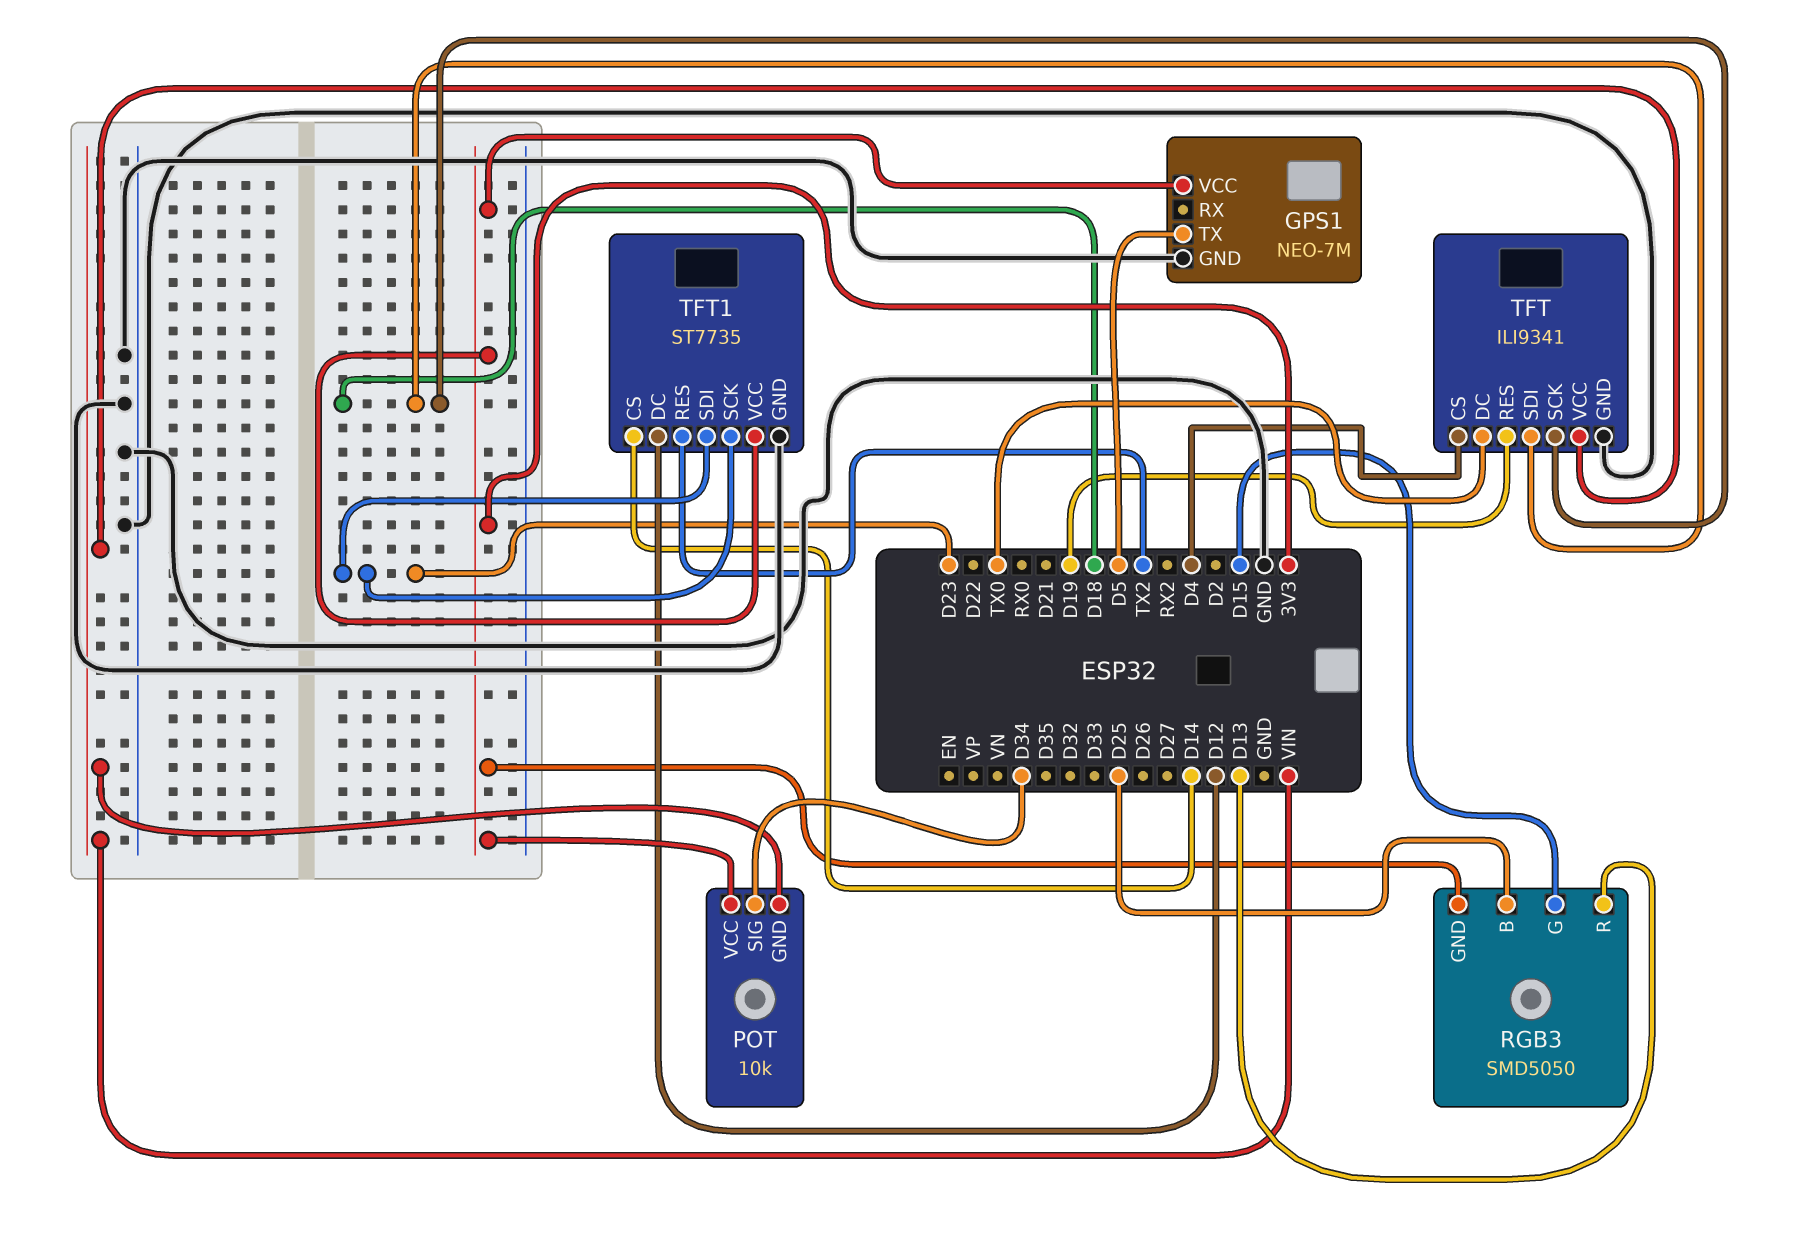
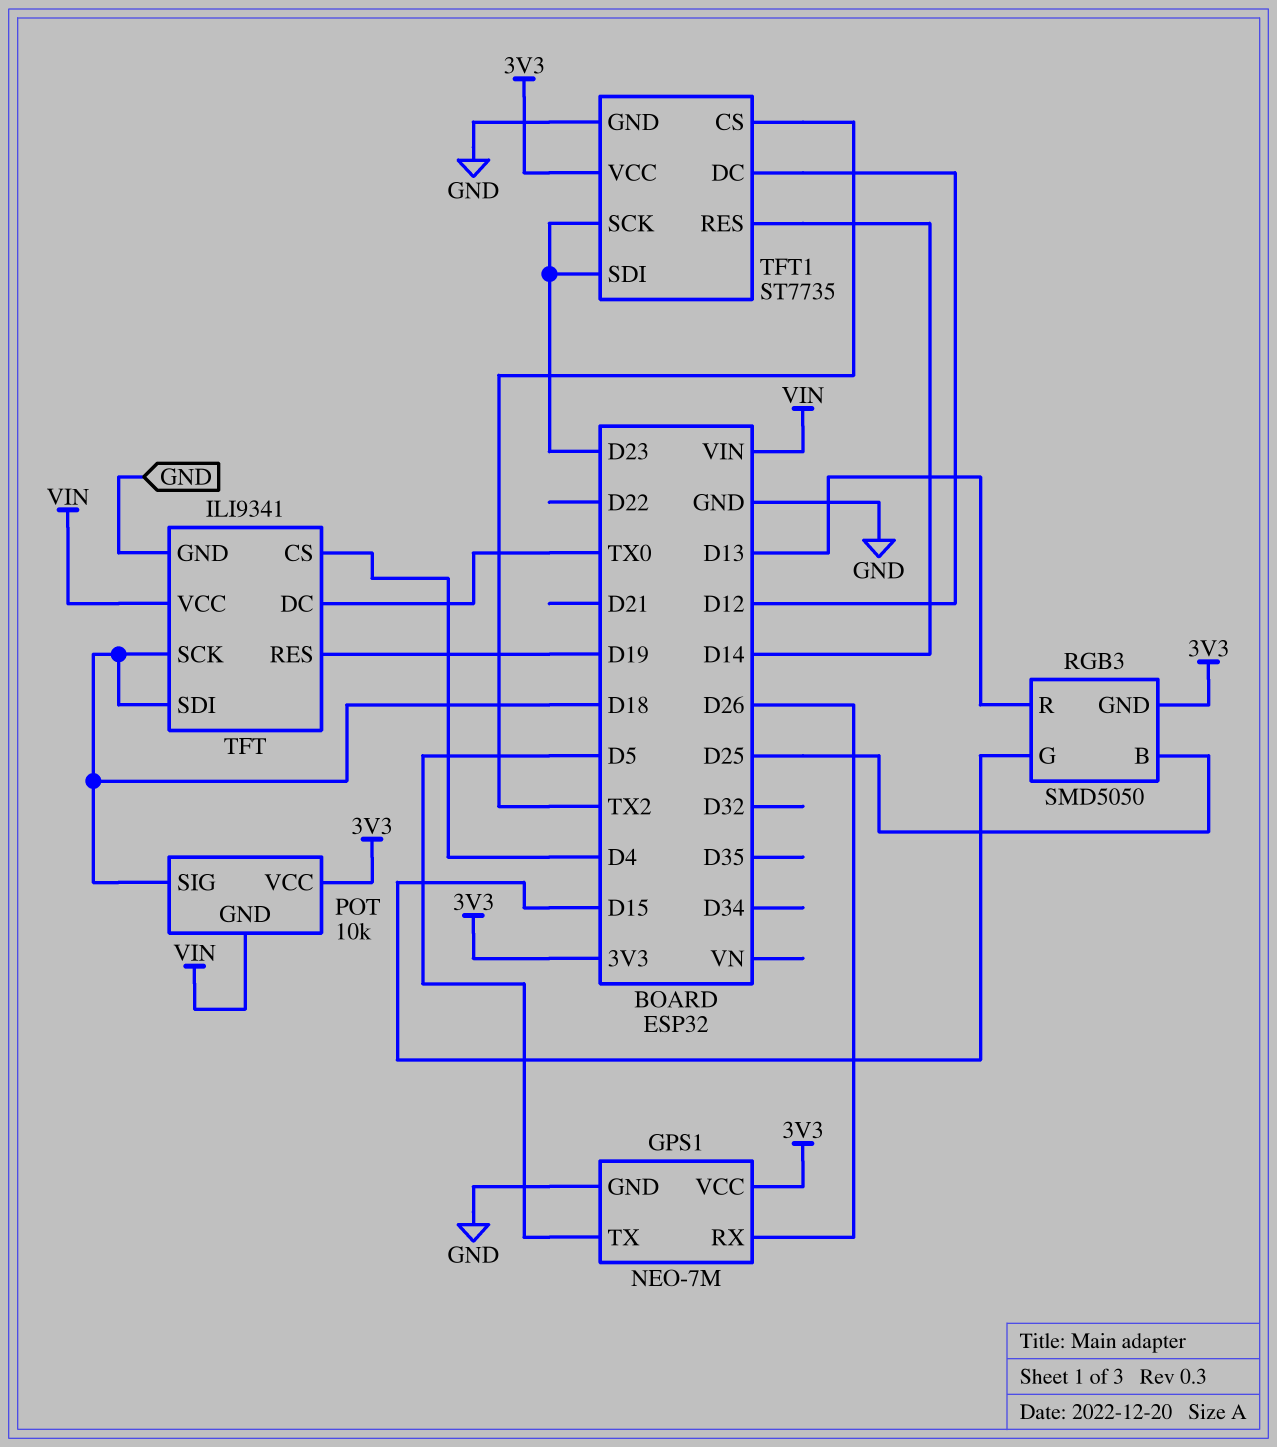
GPS1 pin RX: none -> D26
POT pin SIG: D34 -> D18
TFT1 pin CS: D14 -> TX2
TFT1 pin RES: TX2 -> D14

